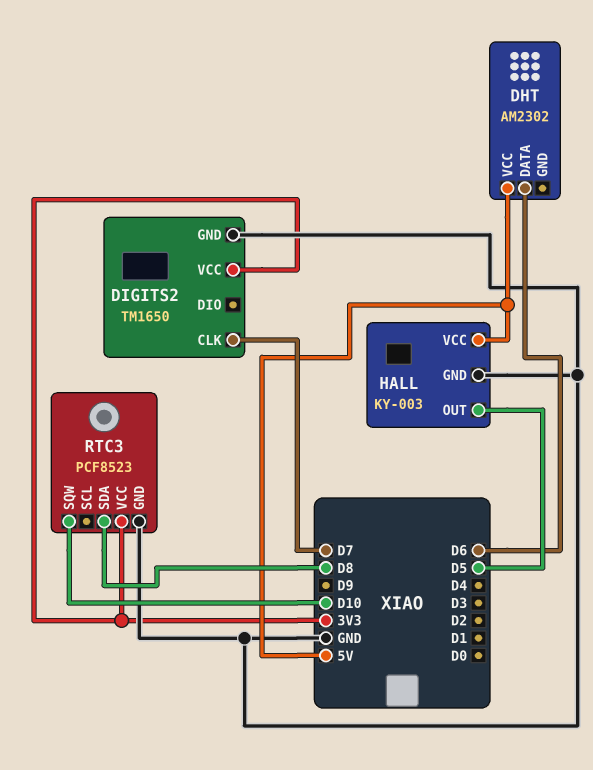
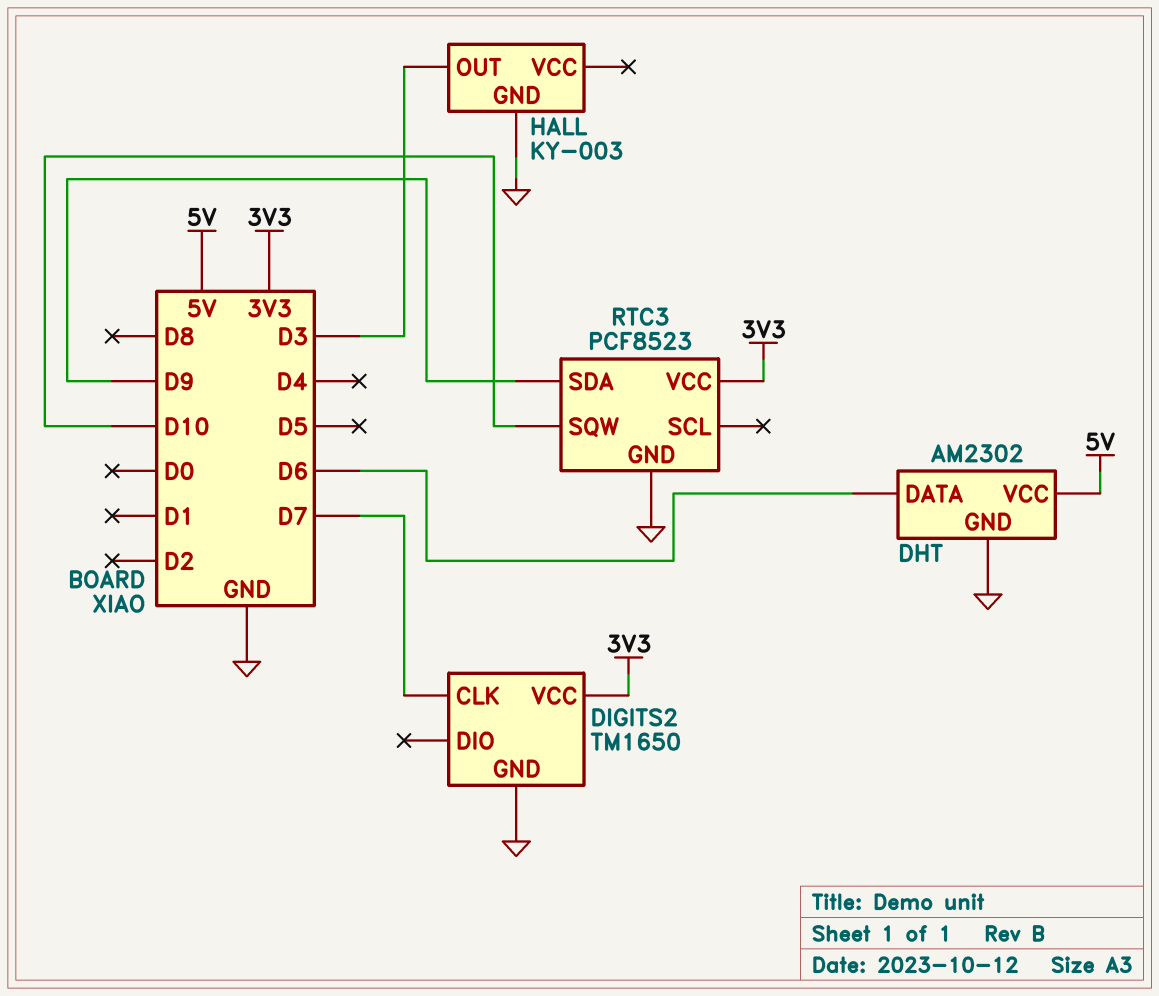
DHT pin GND: none -> GND
HALL pin OUT: D5 -> D3
HALL pin VCC: 5V -> none
RTC3 pin SDA: D8 -> D9

